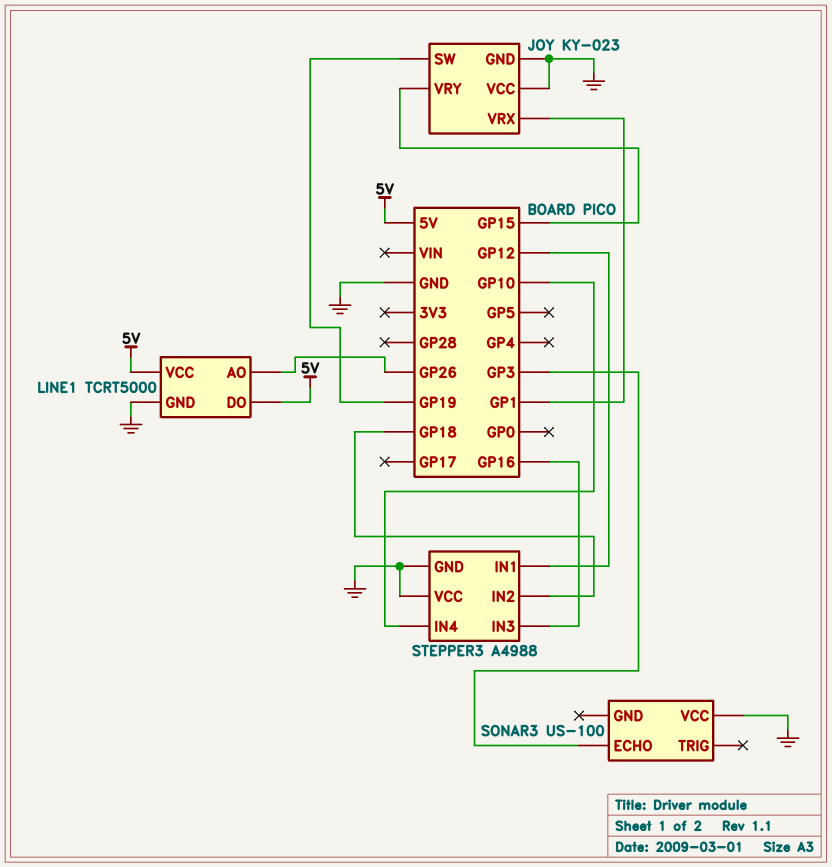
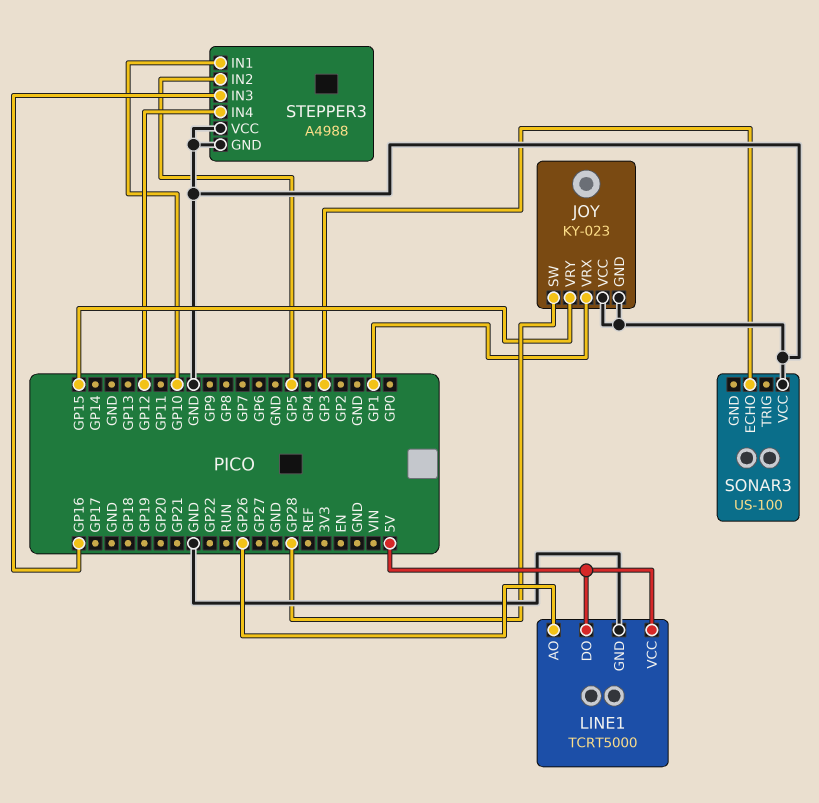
JOY pin SW: GP19 -> GP28
STEPPER3 pin IN1: GP12 -> GP10
STEPPER3 pin IN2: GP18 -> GP5
STEPPER3 pin IN4: GP10 -> GP12

